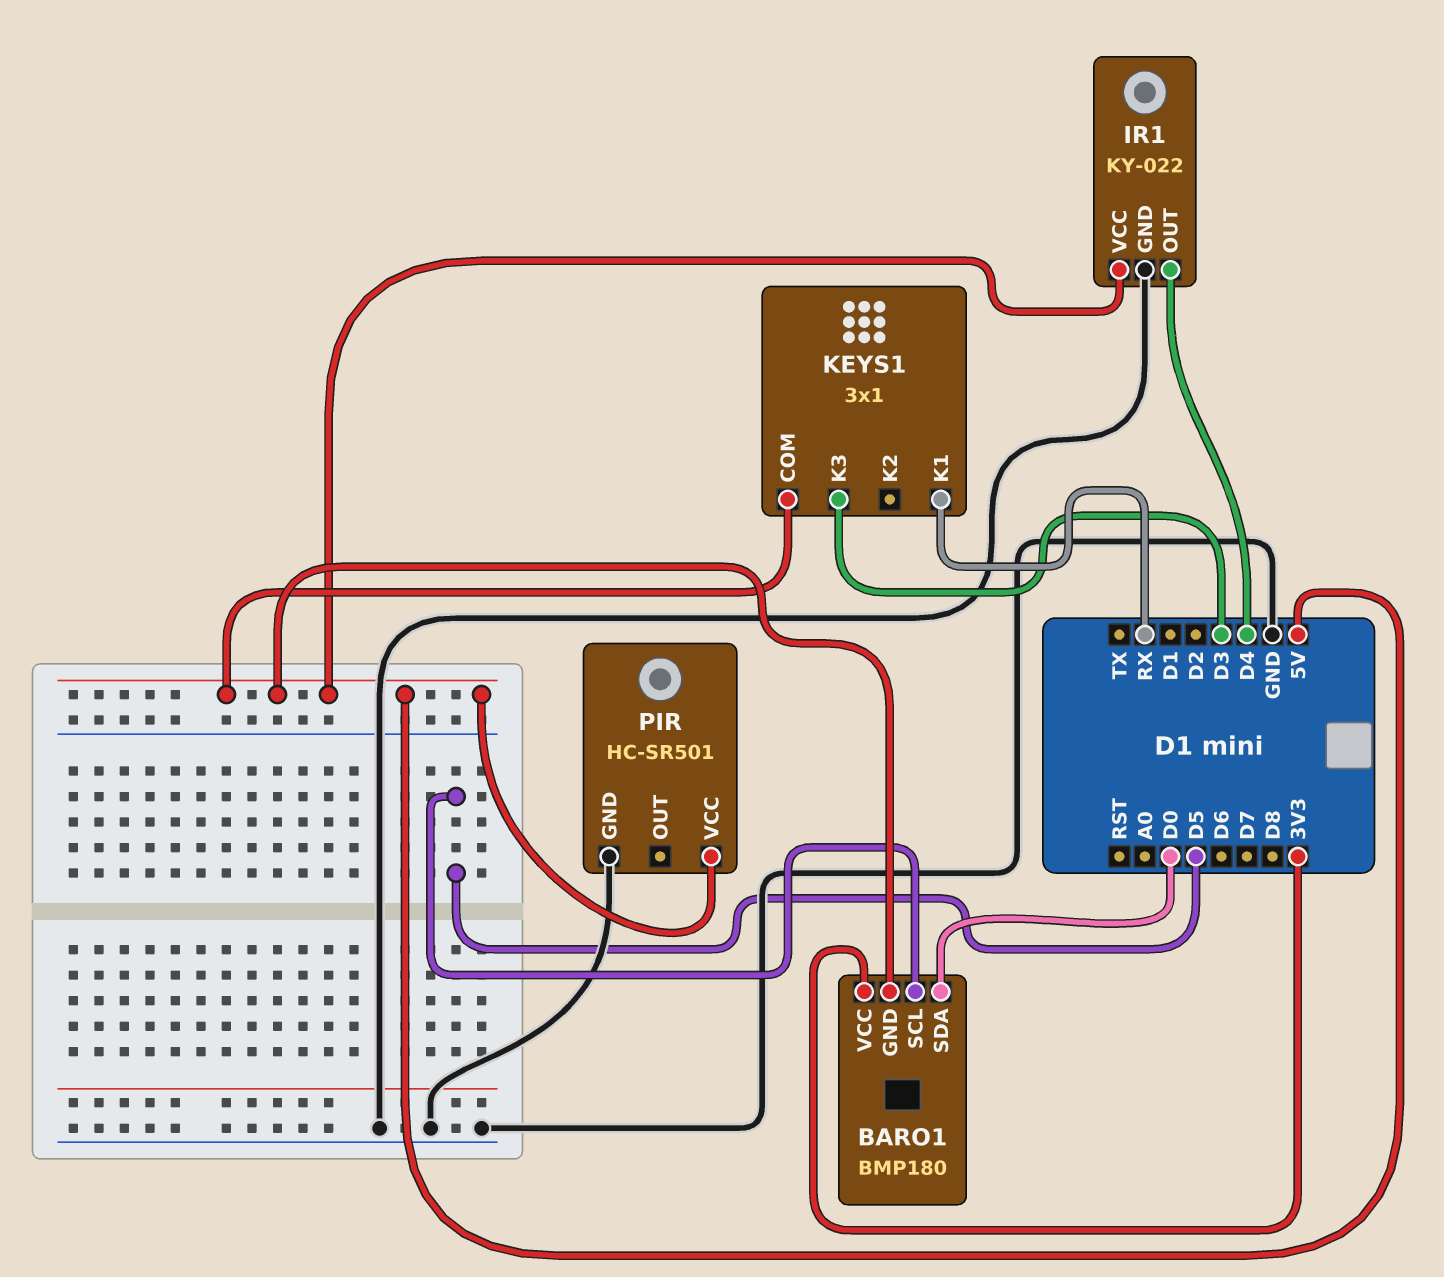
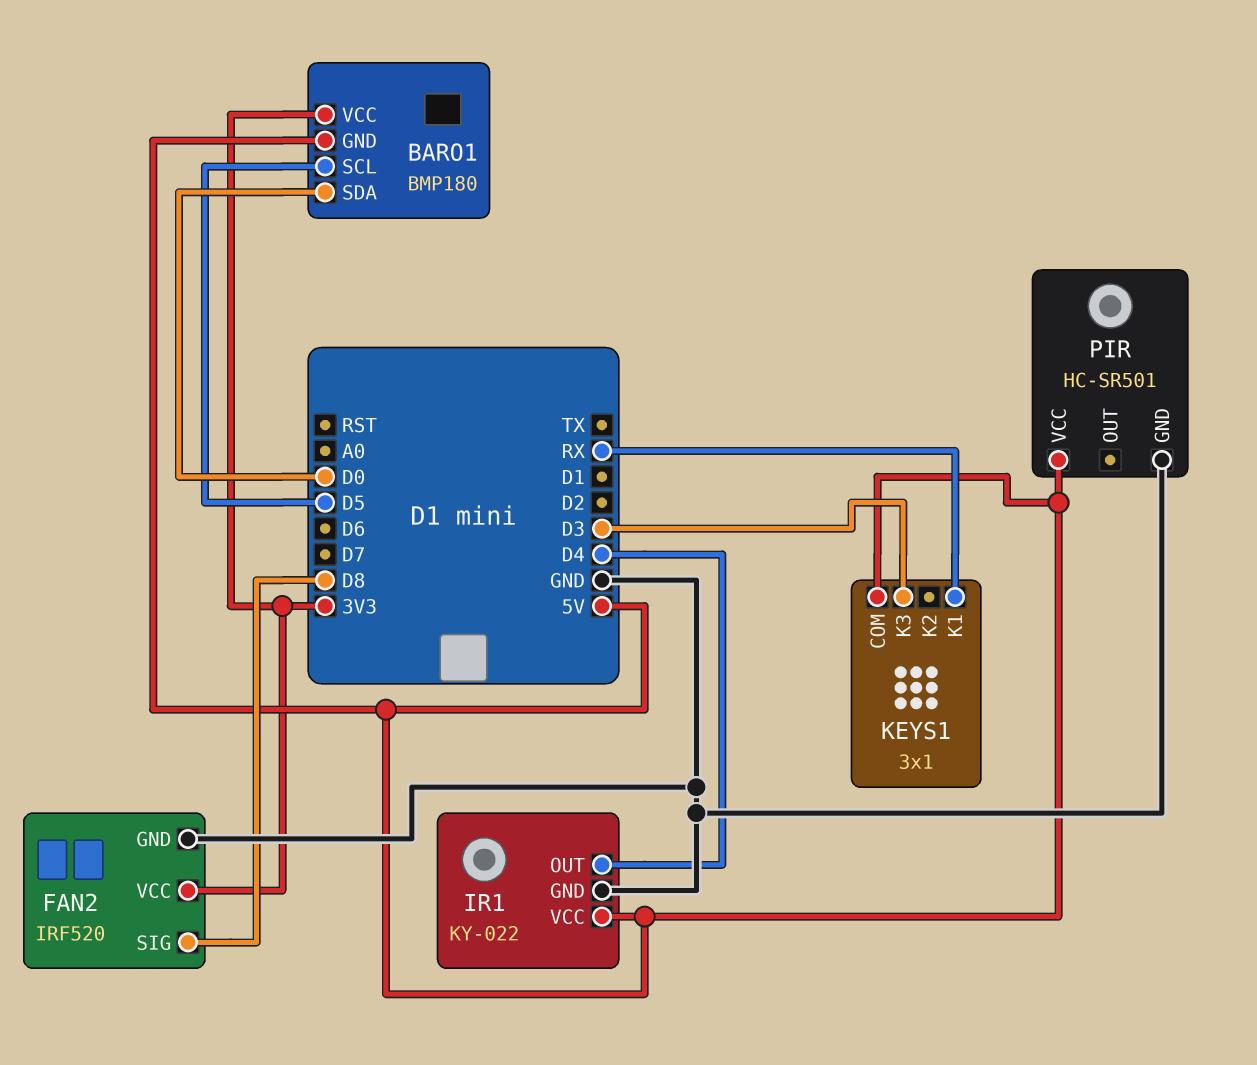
FAN2: none -> IRF520
FAN2 pin GND: none -> GND
FAN2 pin SIG: none -> D8
FAN2 pin VCC: none -> 3V3

